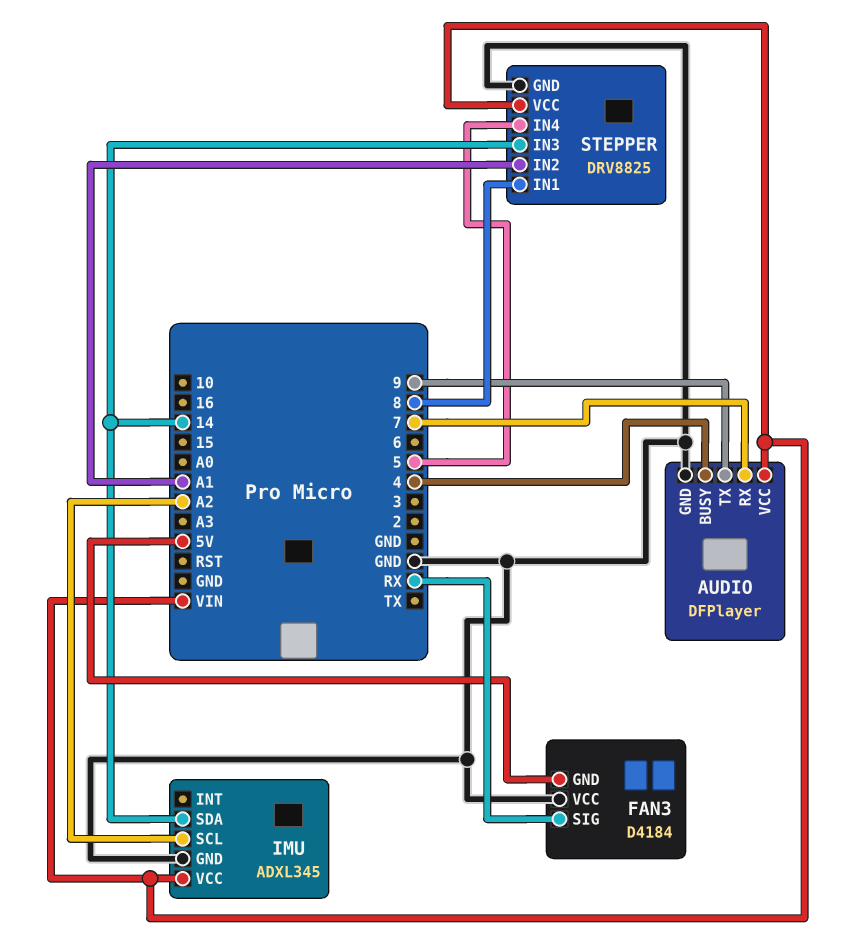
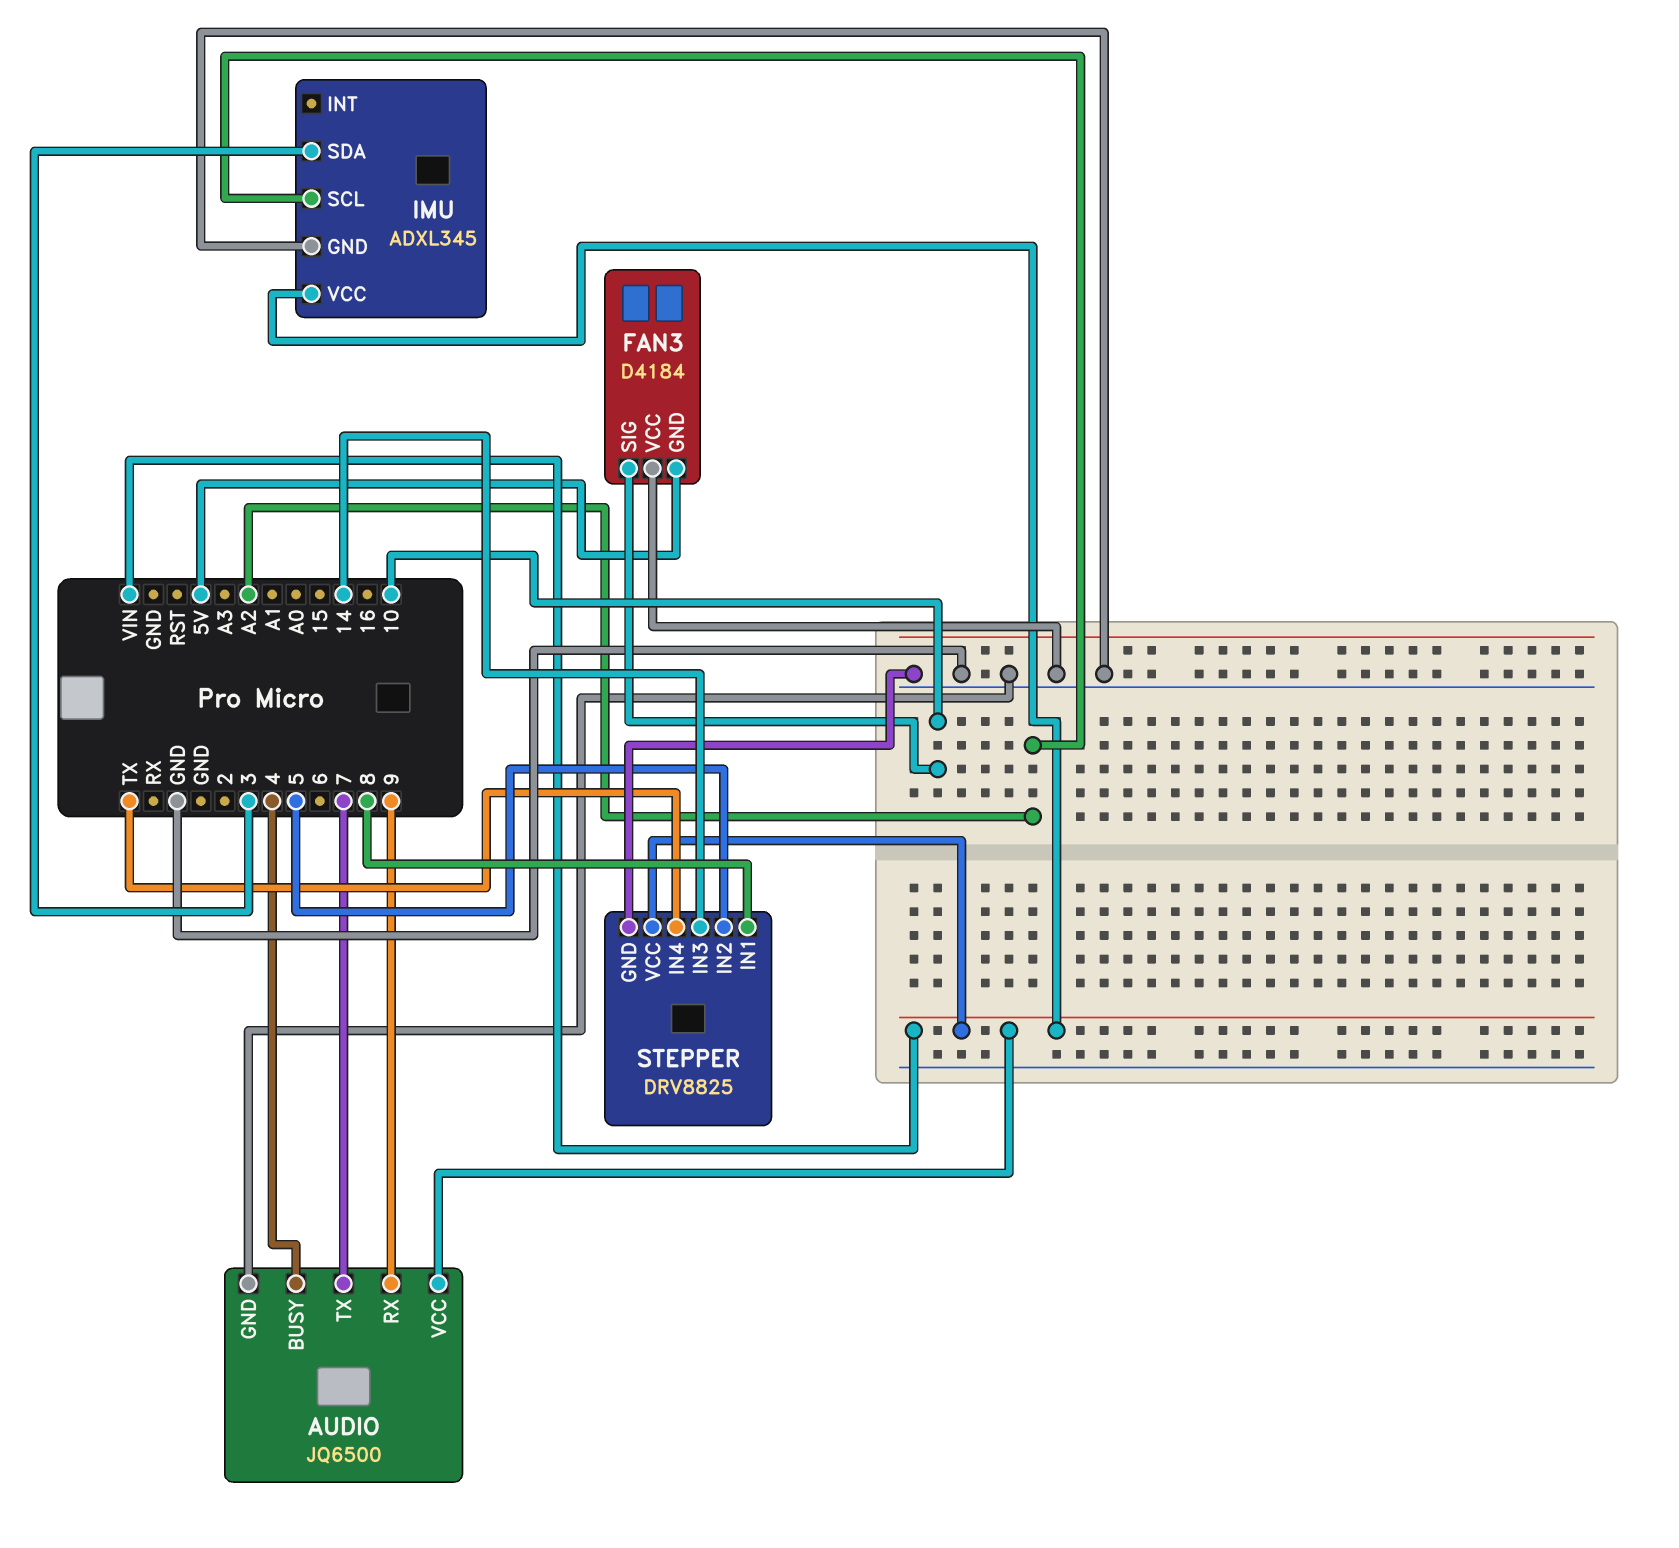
AUDIO: DFPlayer -> JQ6500
AUDIO pin RX: 7 -> 9
AUDIO pin TX: 9 -> 7
FAN3 pin SIG: RX -> 10
IMU pin SDA: 14 -> 3
STEPPER pin IN2: A1 -> 5
STEPPER pin IN4: 5 -> TX

